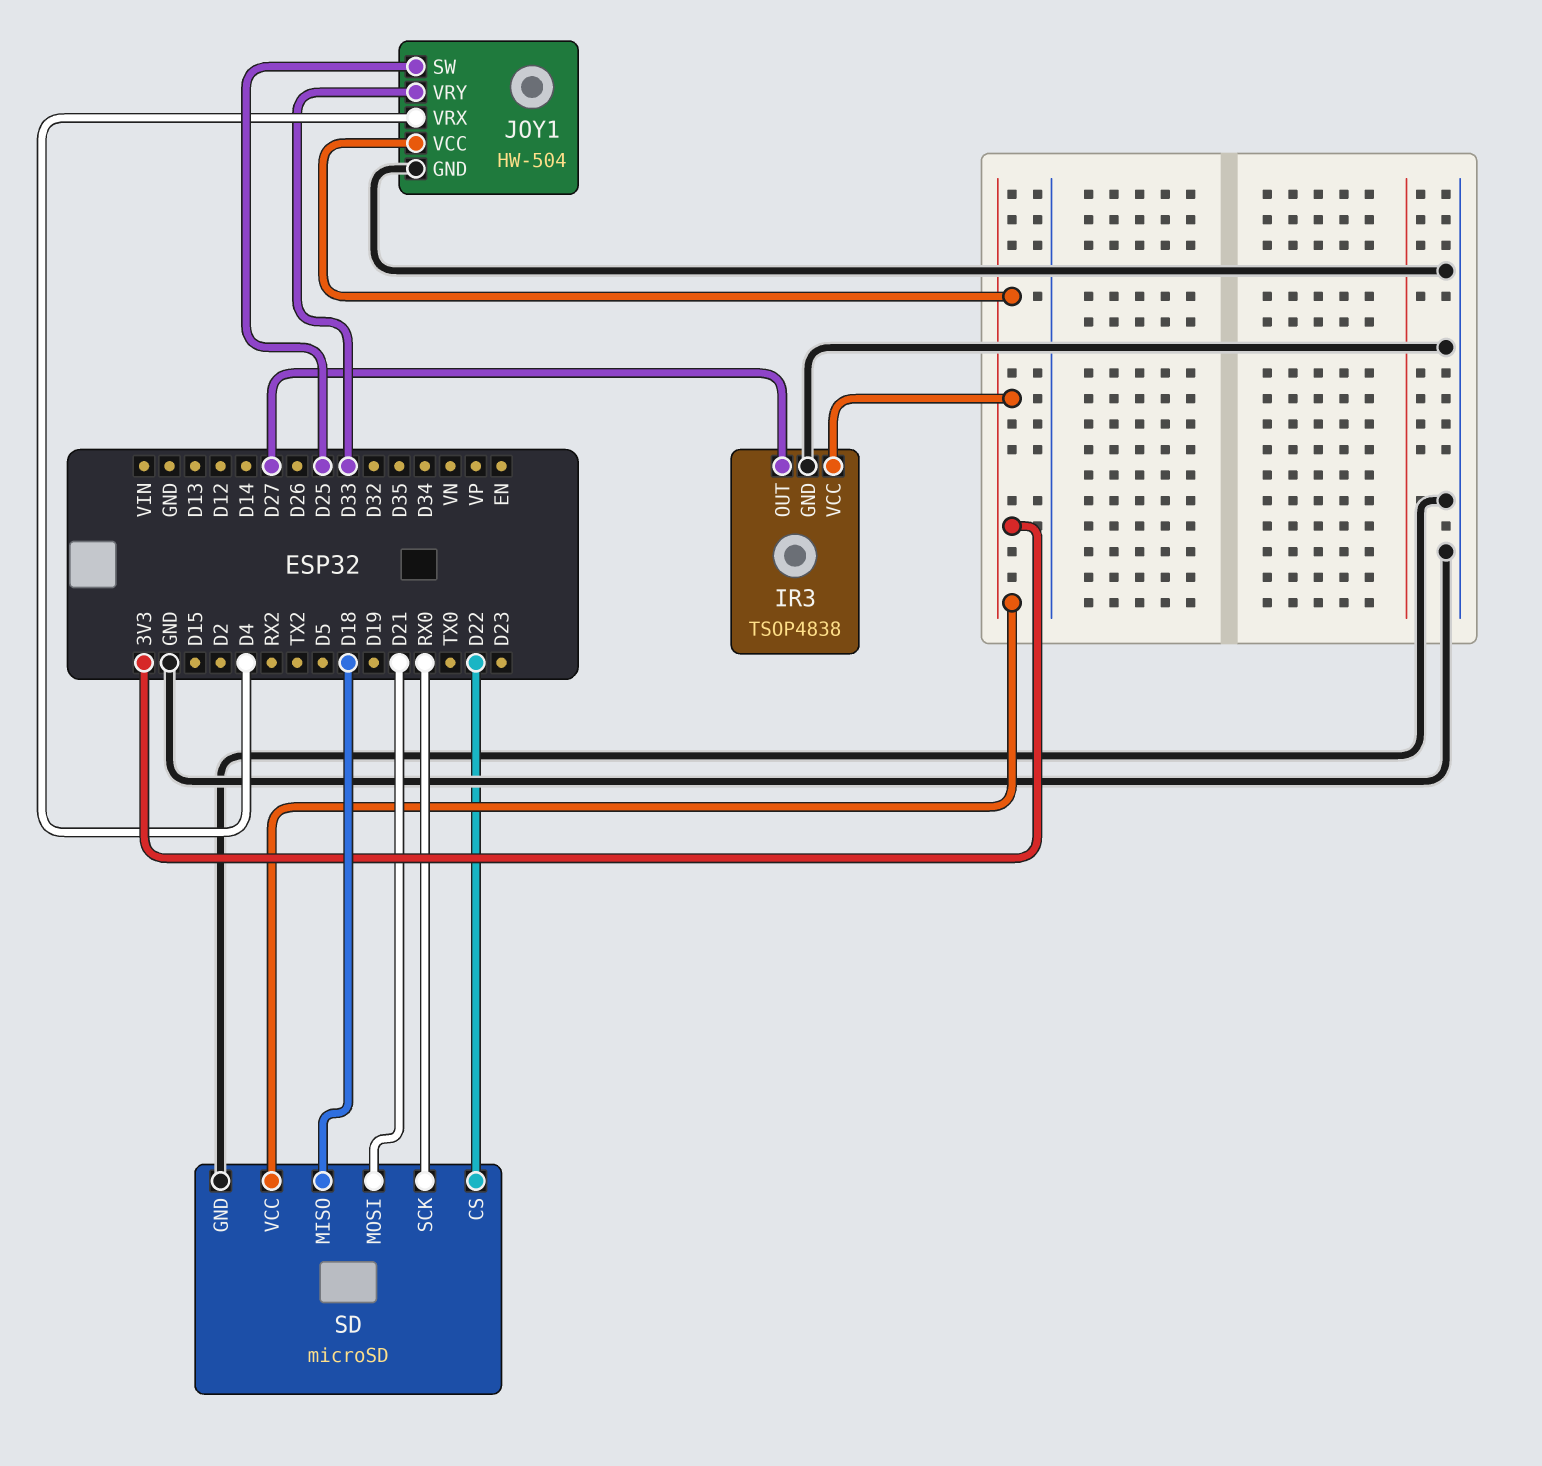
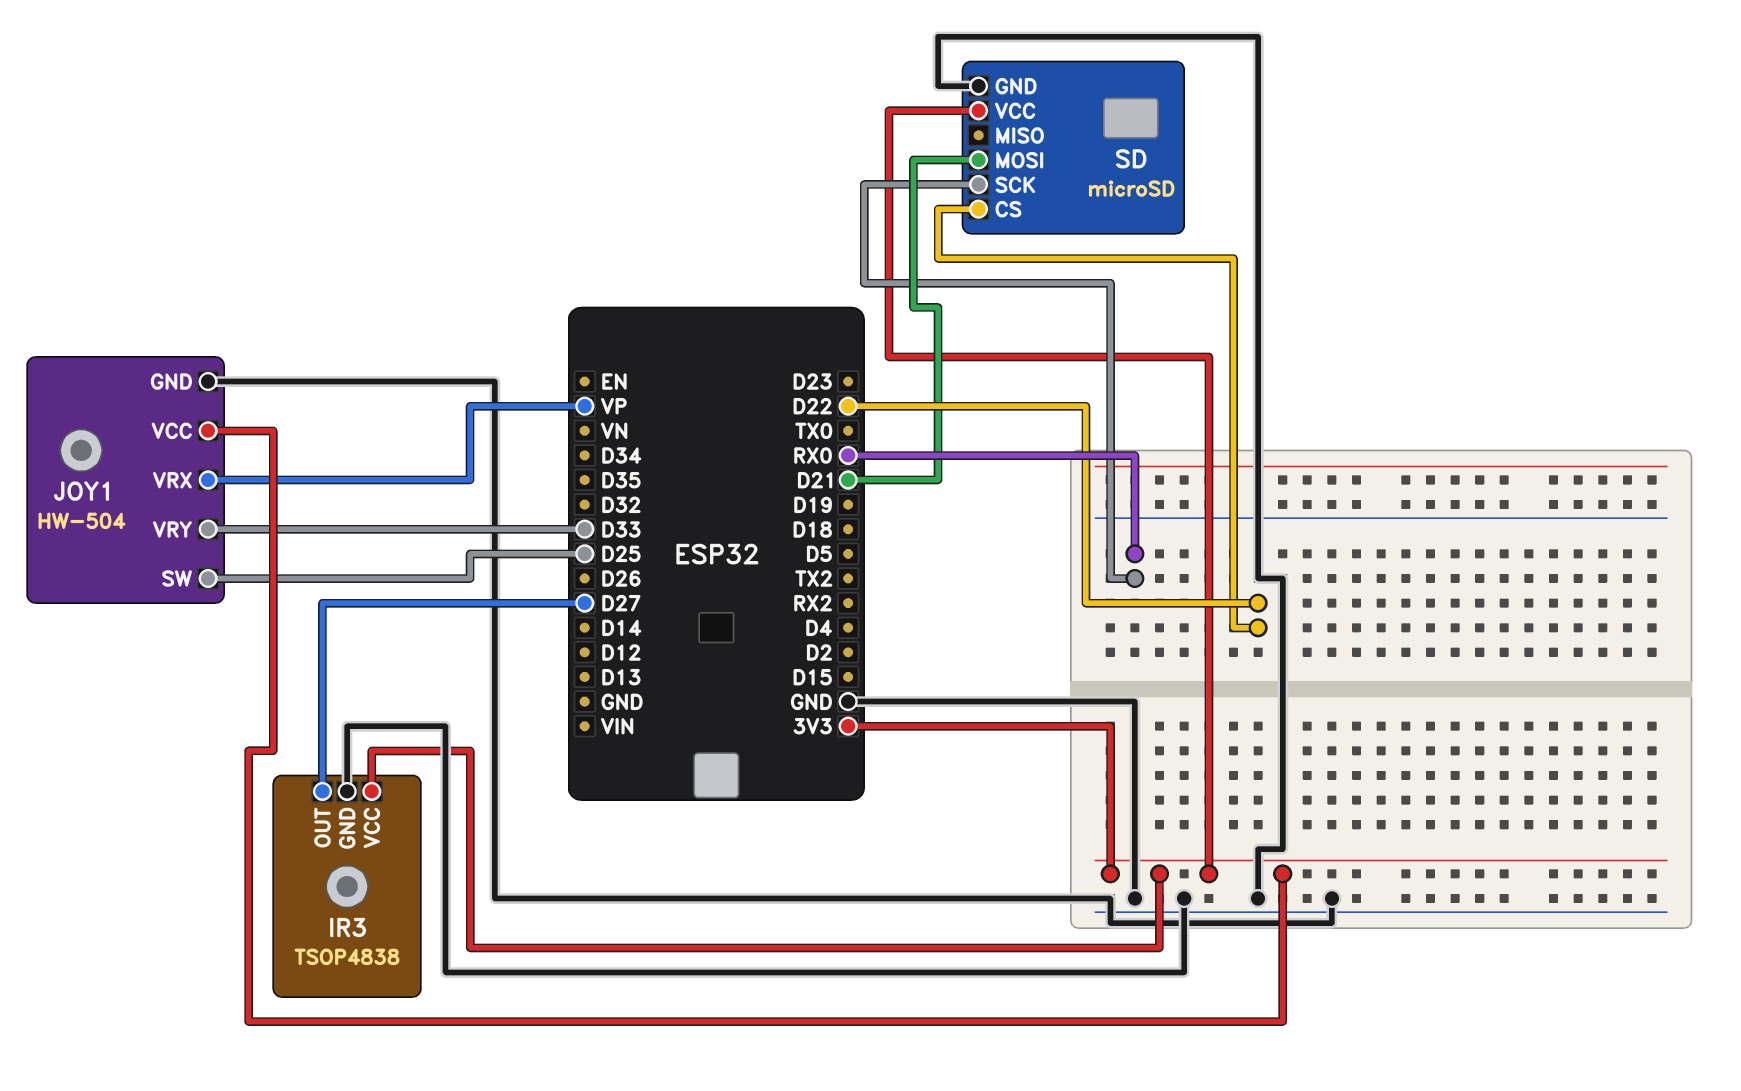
JOY1 pin VRX: D4 -> VP
SD pin MISO: D18 -> none

